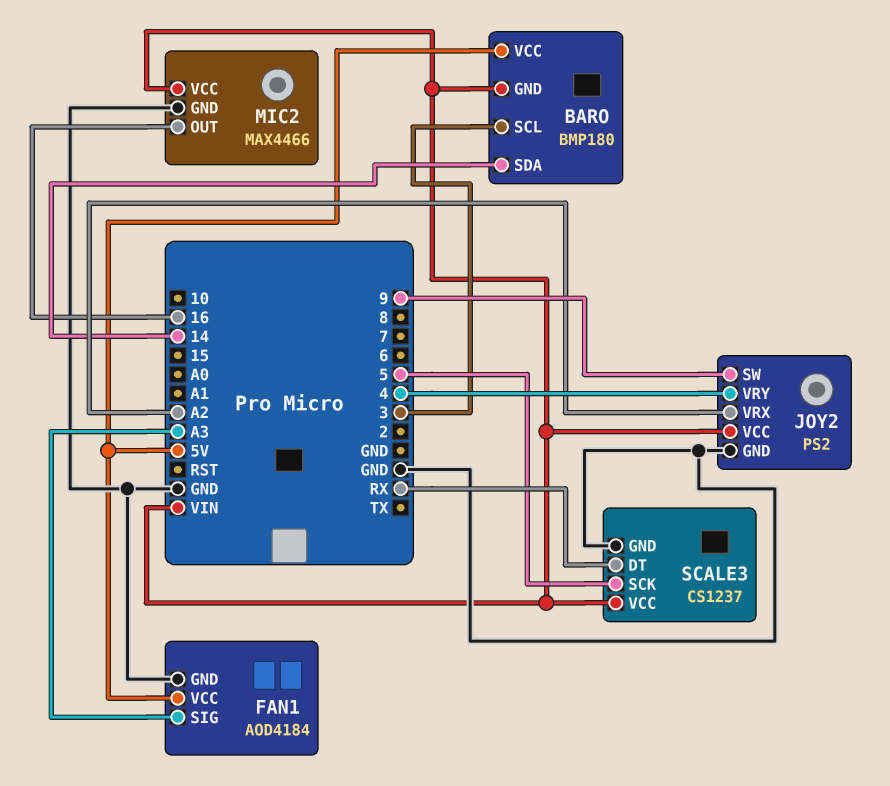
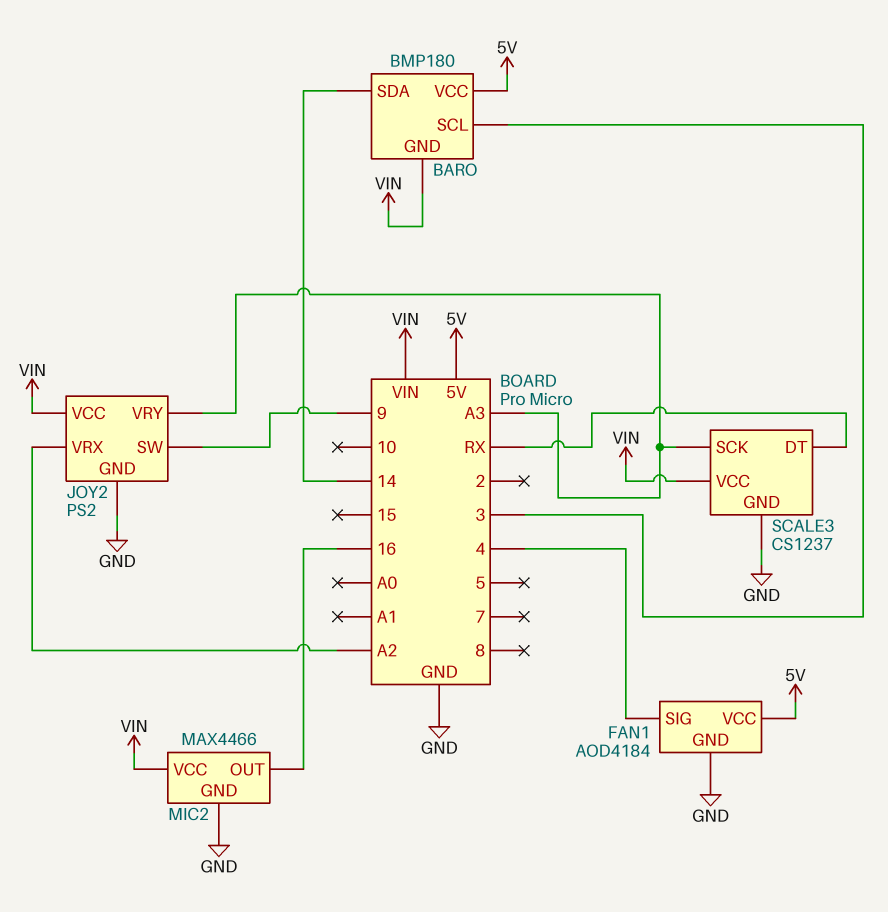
FAN1 pin SIG: A3 -> 4
JOY2 pin VRY: 4 -> A3
SCALE3 pin SCK: 5 -> A3

